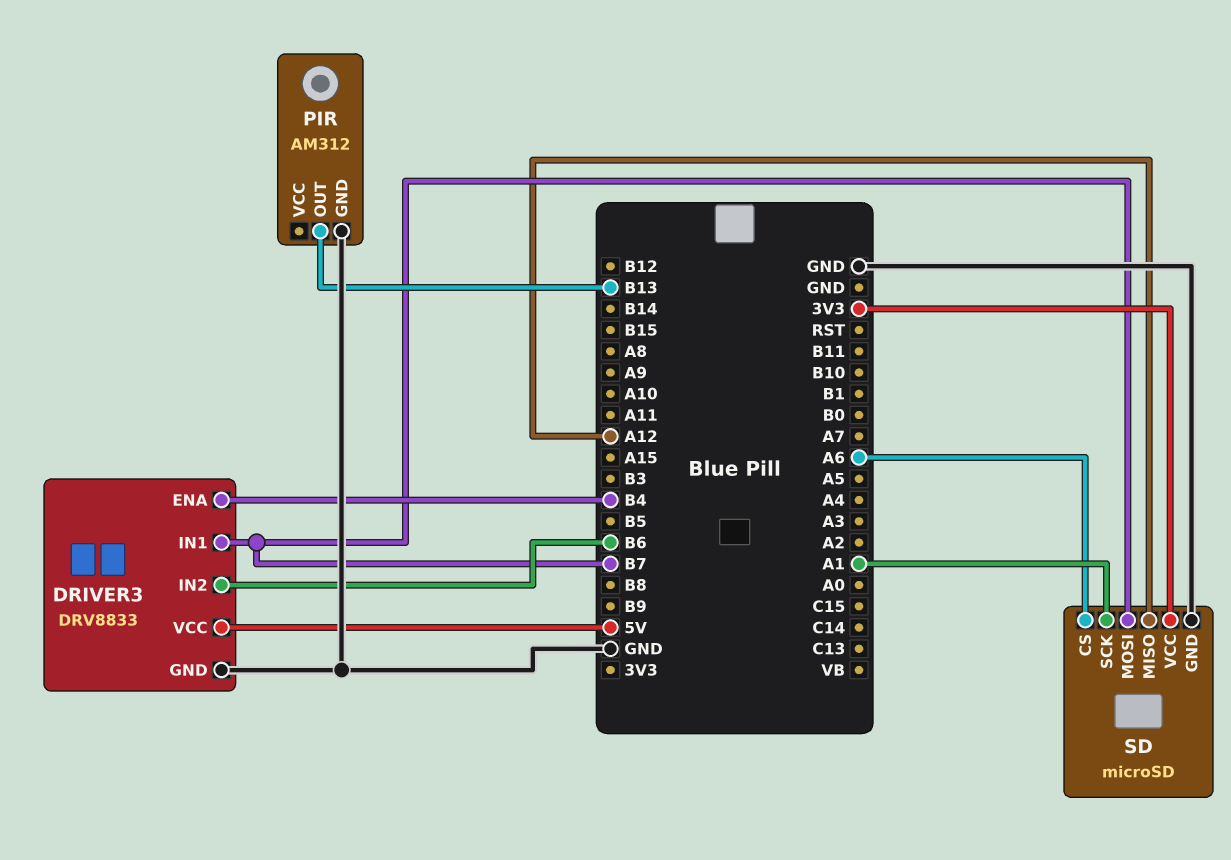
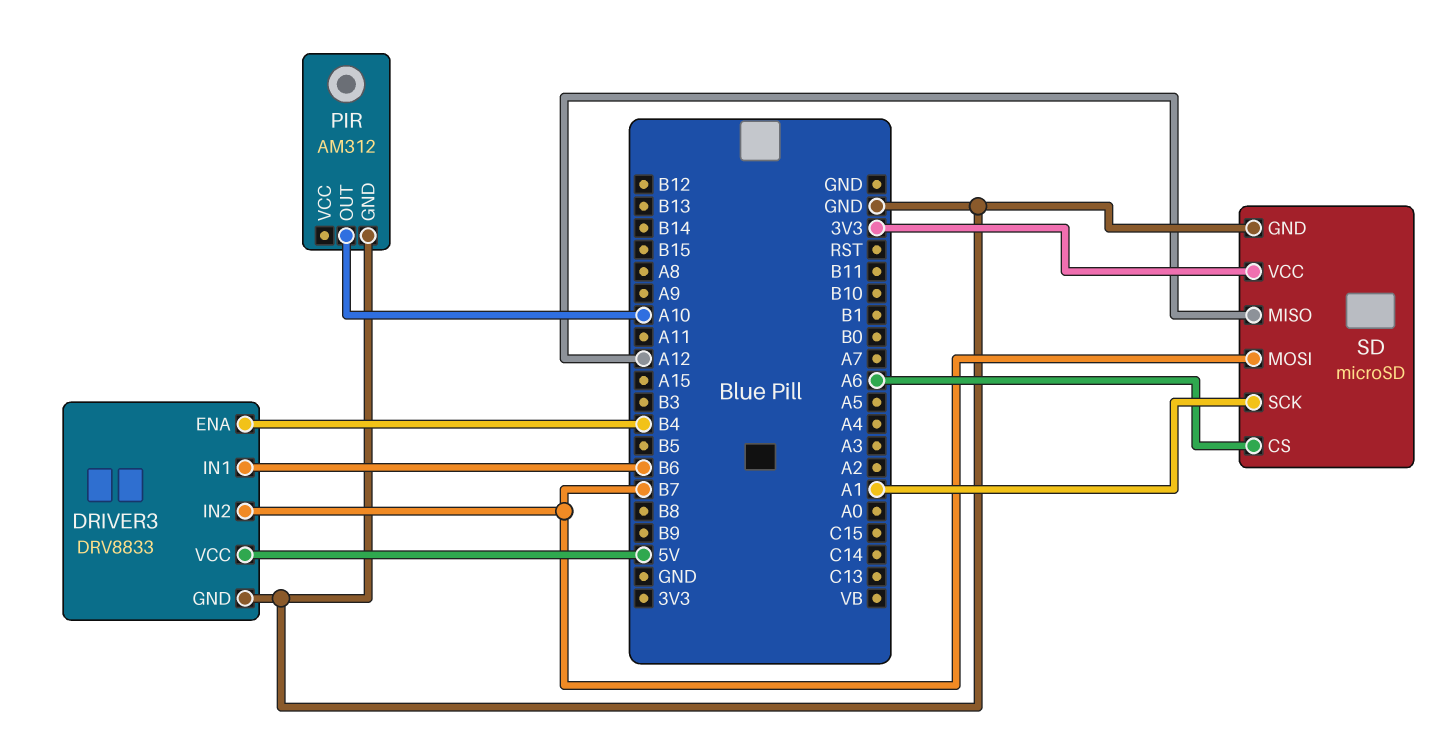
DRIVER3 pin IN1: B7 -> B6
DRIVER3 pin IN2: B6 -> B7
PIR pin OUT: B13 -> A10

